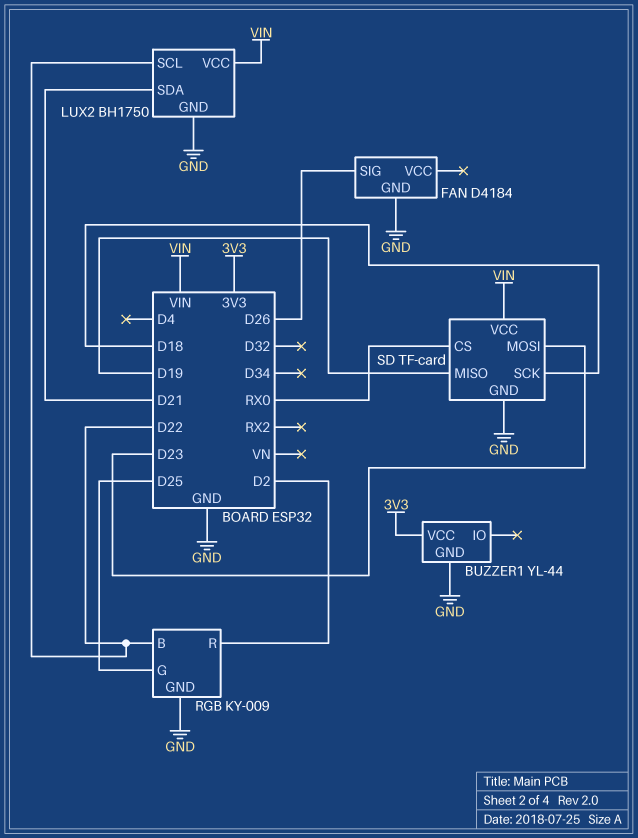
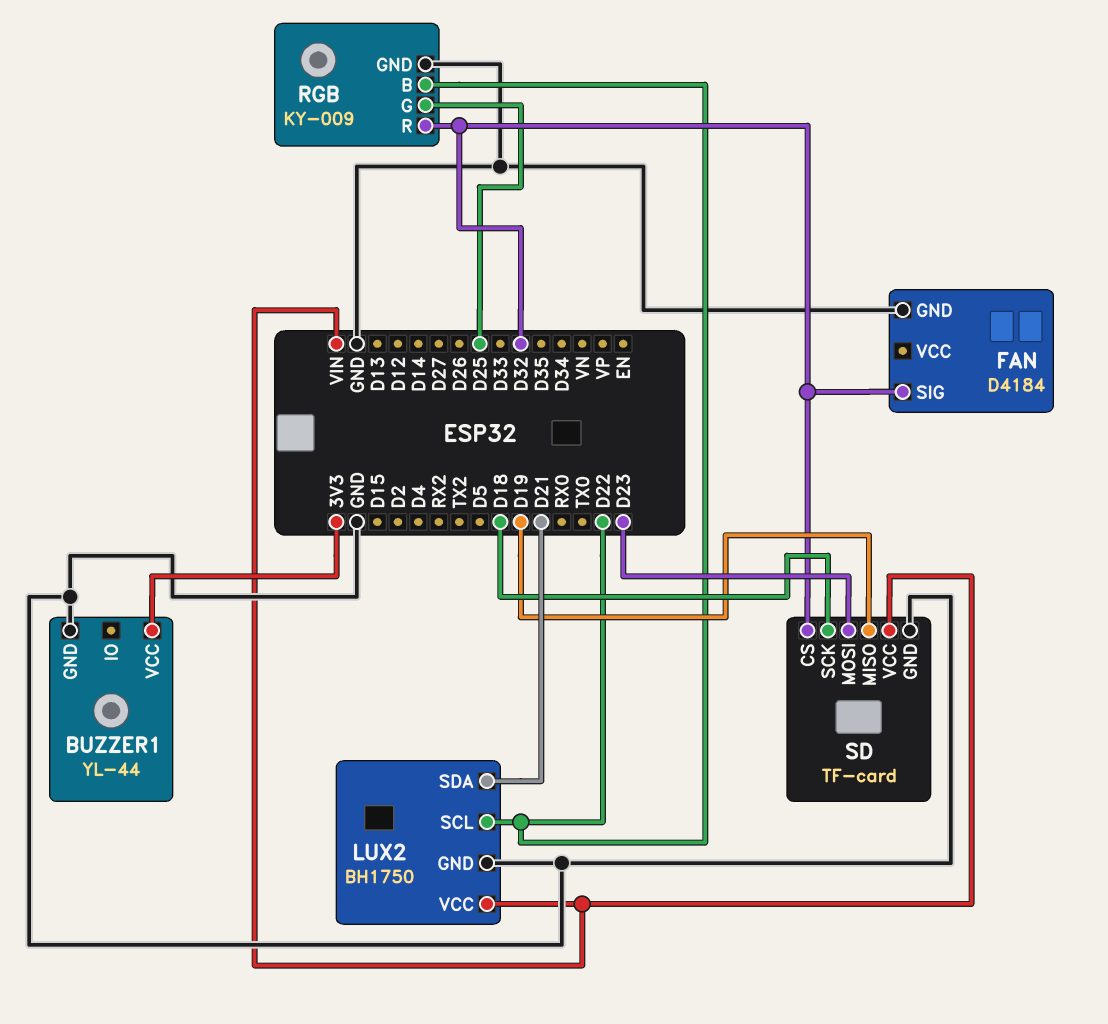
FAN pin SIG: D26 -> D32
RGB pin R: D2 -> D32
SD pin CS: RX0 -> D32

